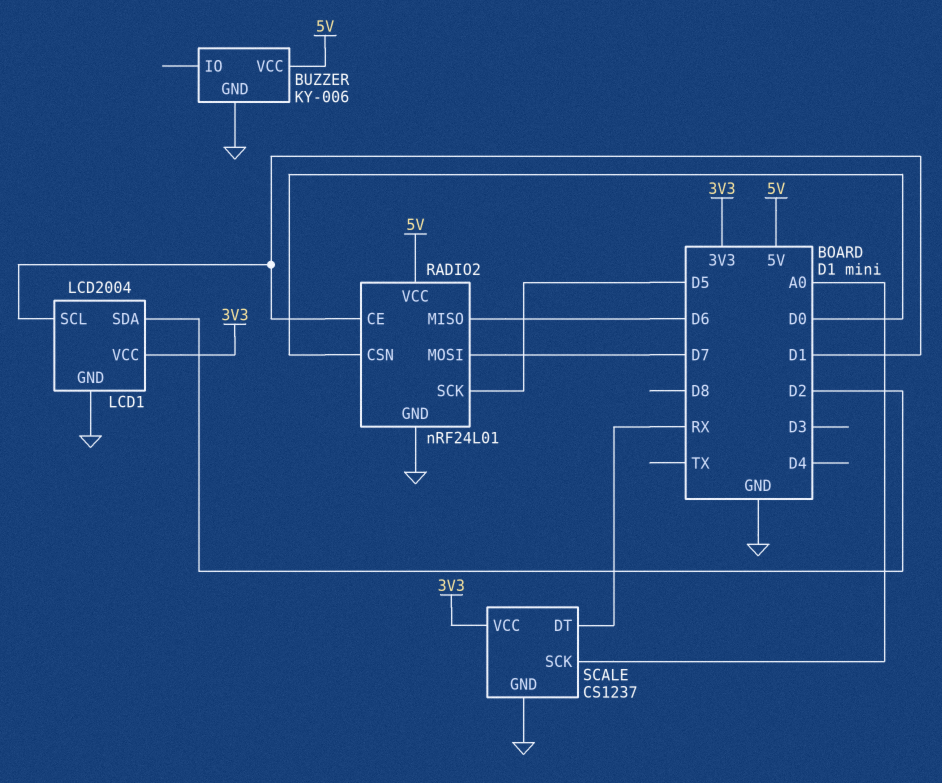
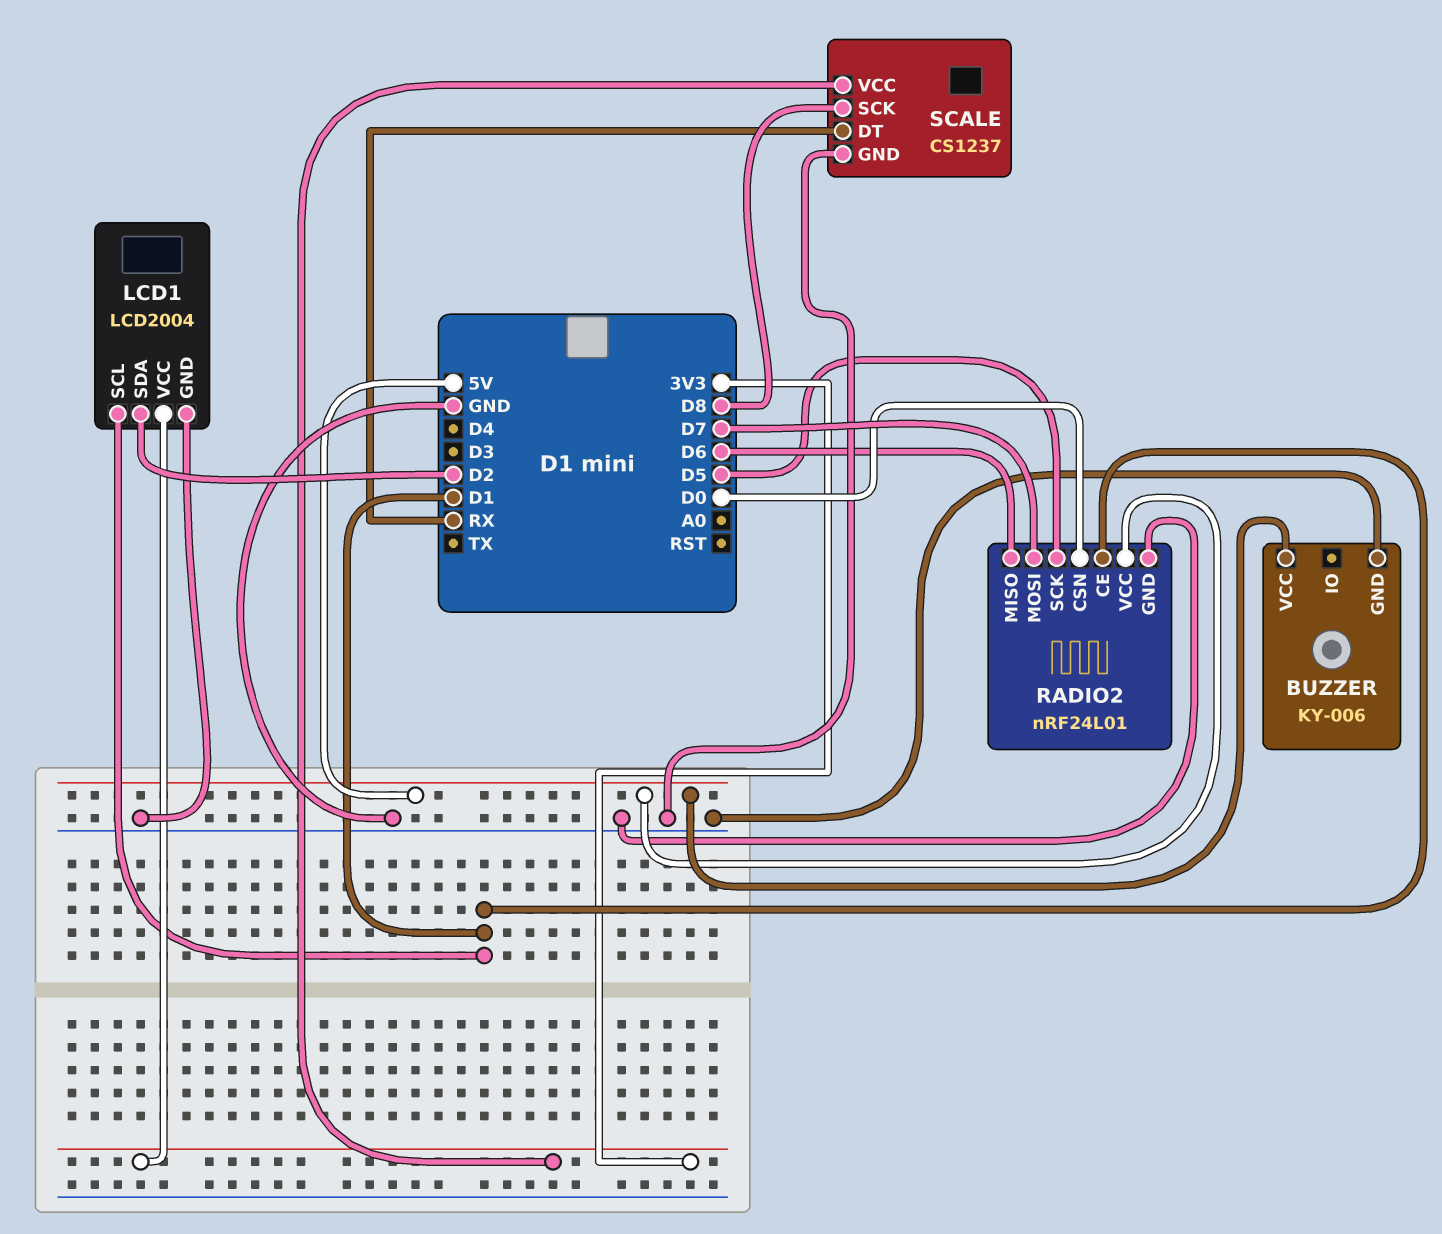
SCALE pin SCK: A0 -> D8

